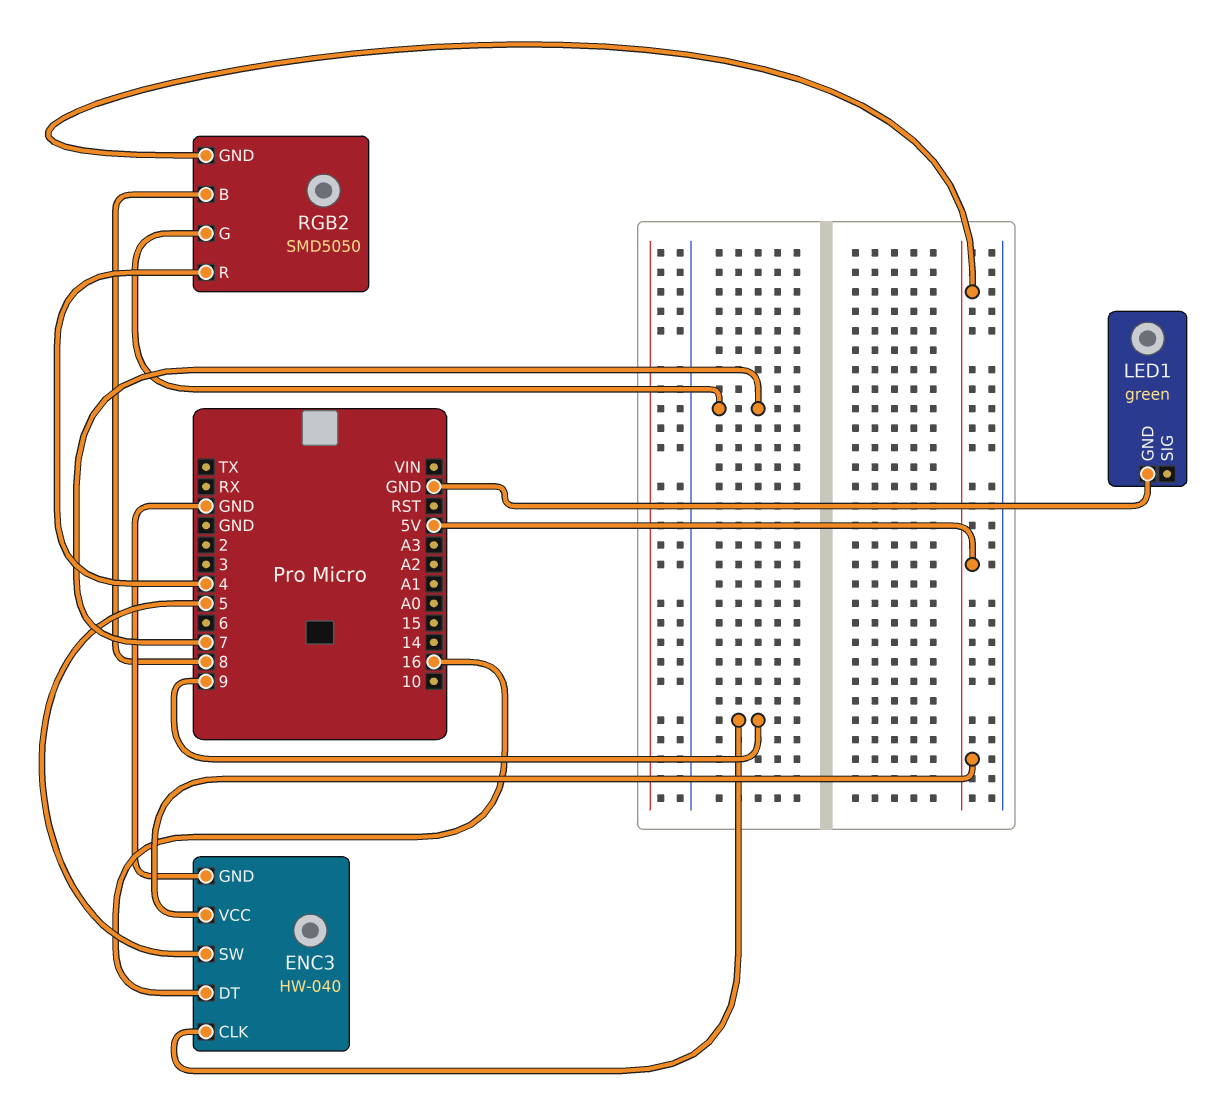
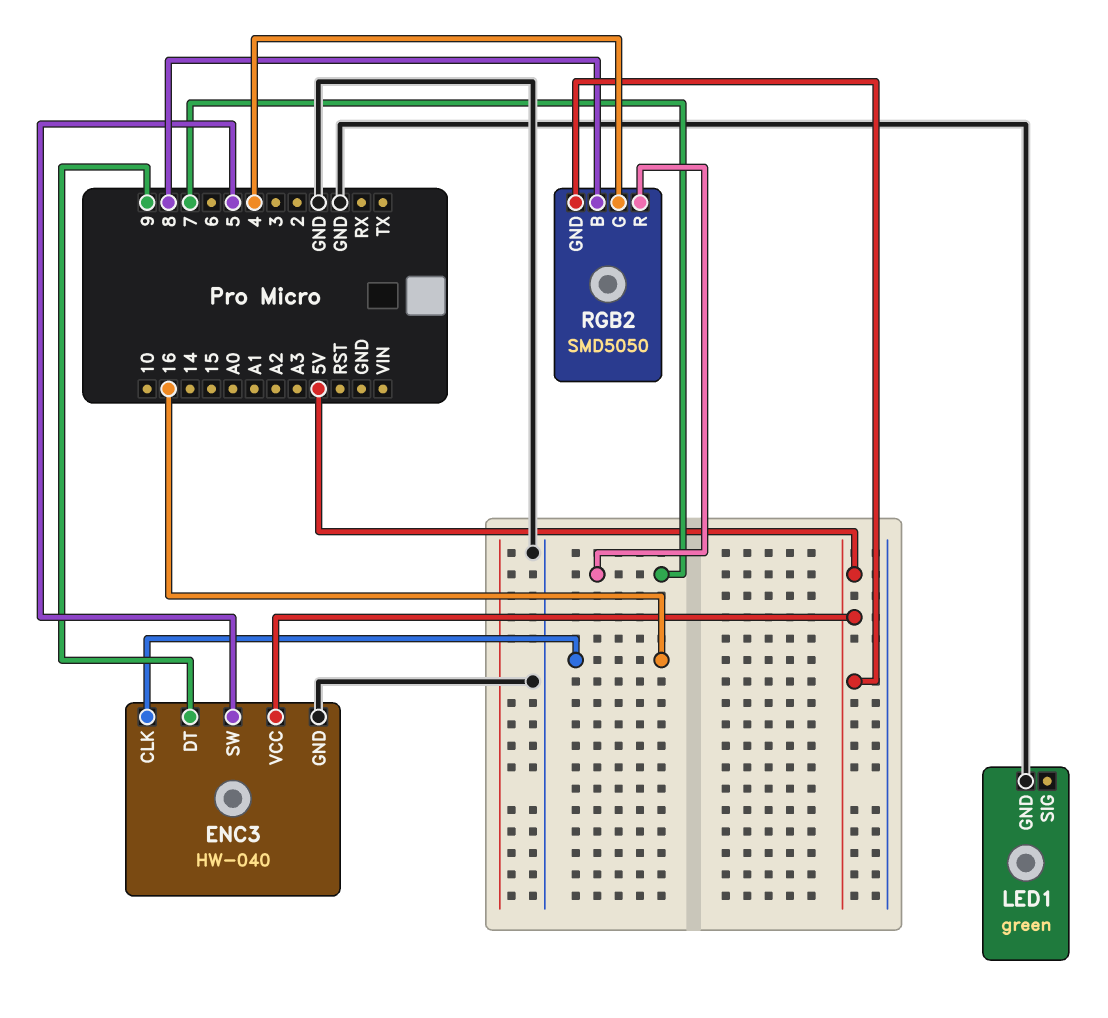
ENC3 pin CLK: 9 -> 16
ENC3 pin DT: 16 -> 9
RGB2 pin G: 7 -> 4
RGB2 pin R: 4 -> 7

